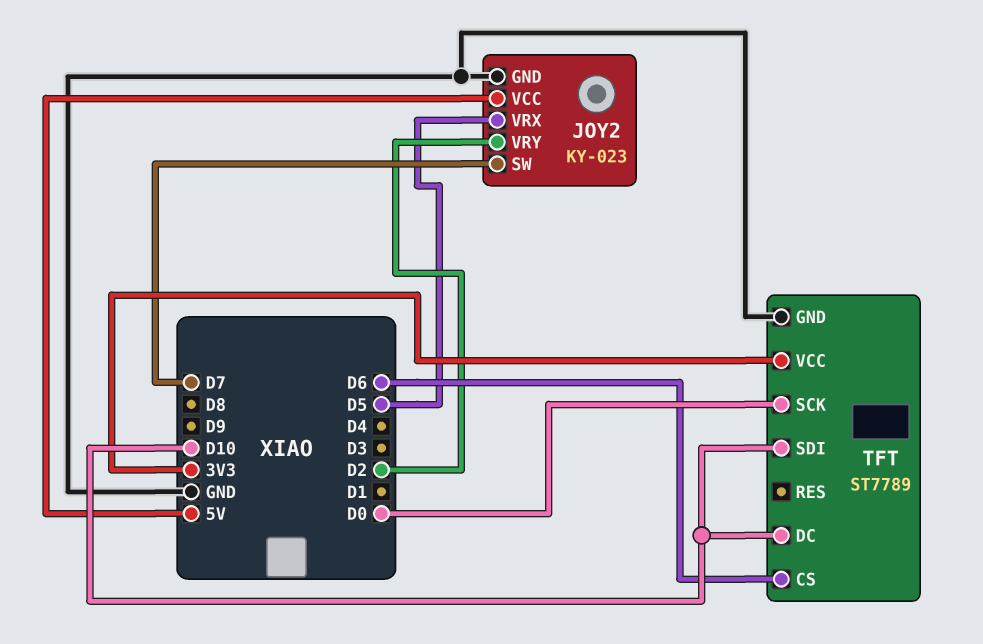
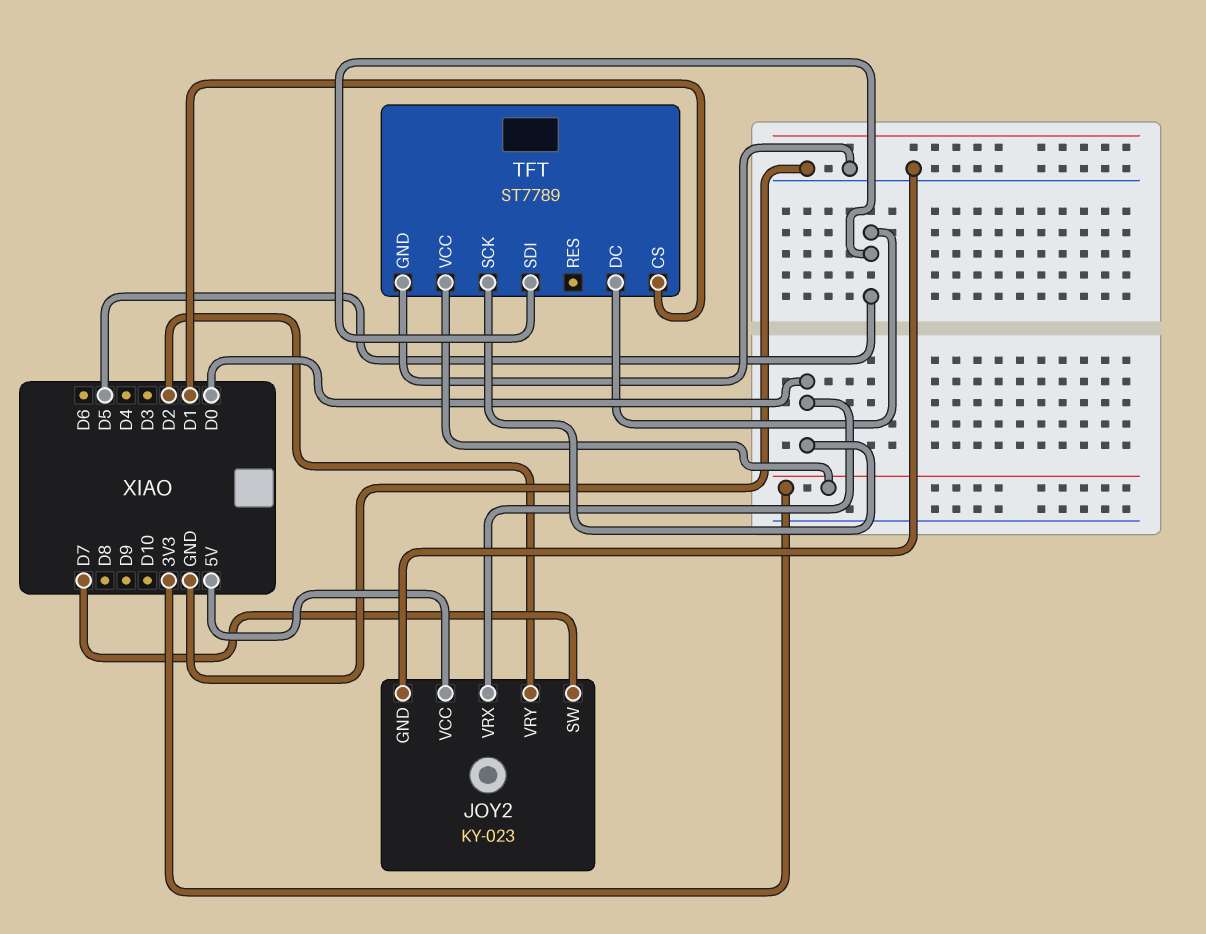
JOY2 pin VRX: D5 -> D0
TFT pin CS: D6 -> D1
TFT pin DC: D10 -> D5
TFT pin SDI: D10 -> D5

